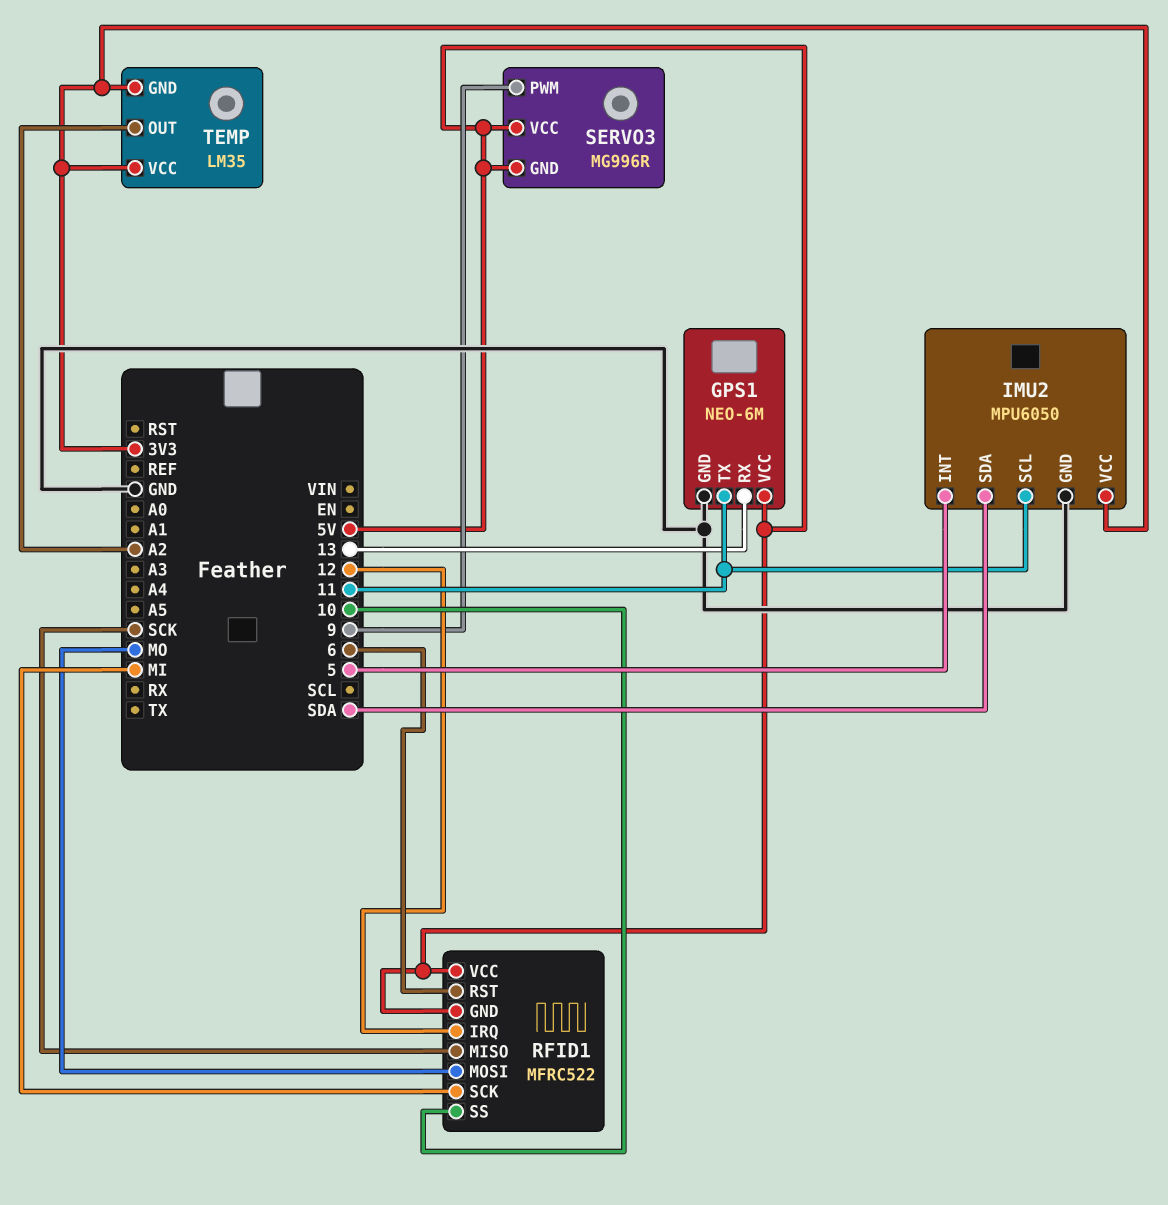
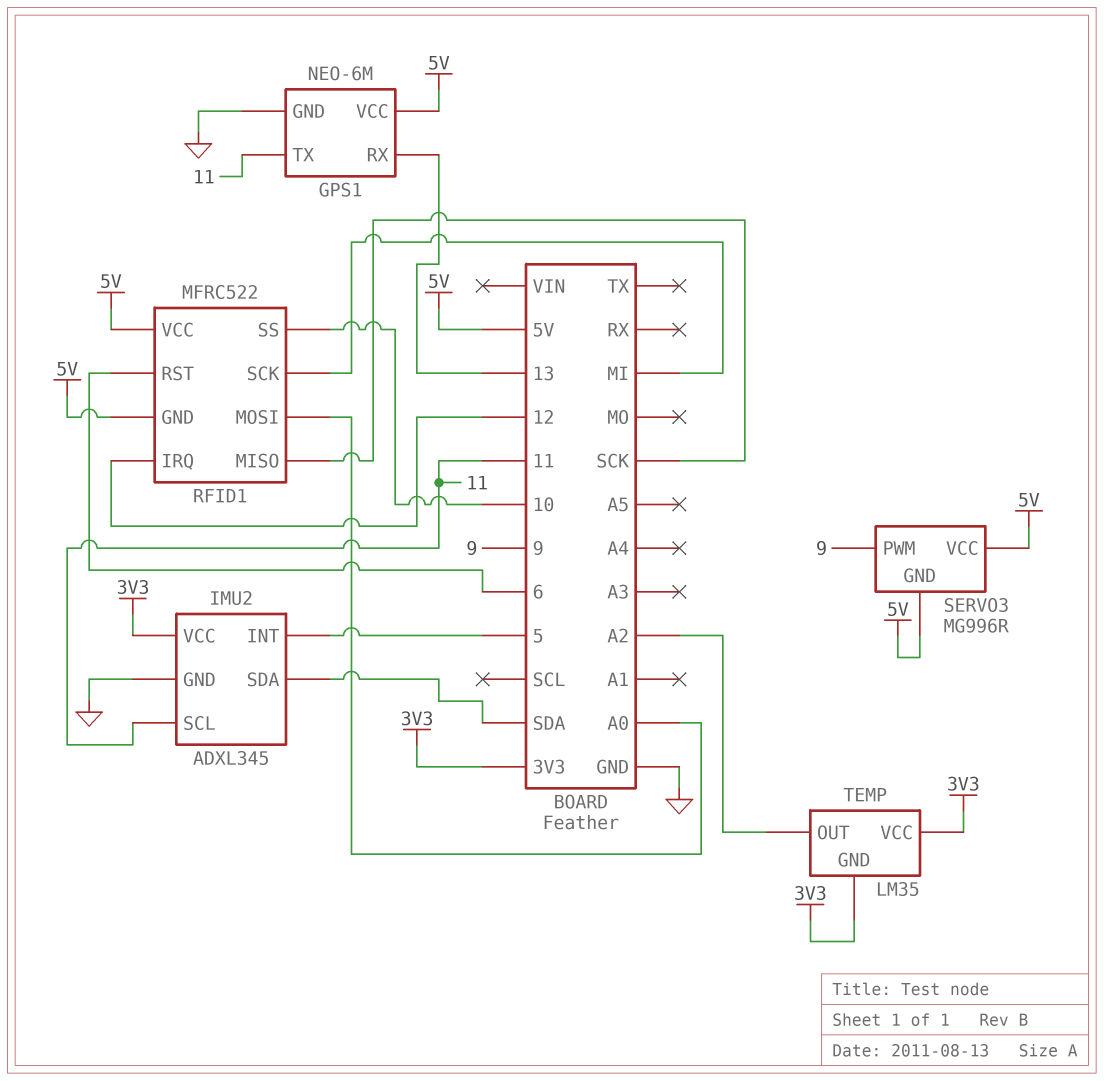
IMU2: MPU6050 -> ADXL345
RFID1 pin MOSI: MO -> A0

